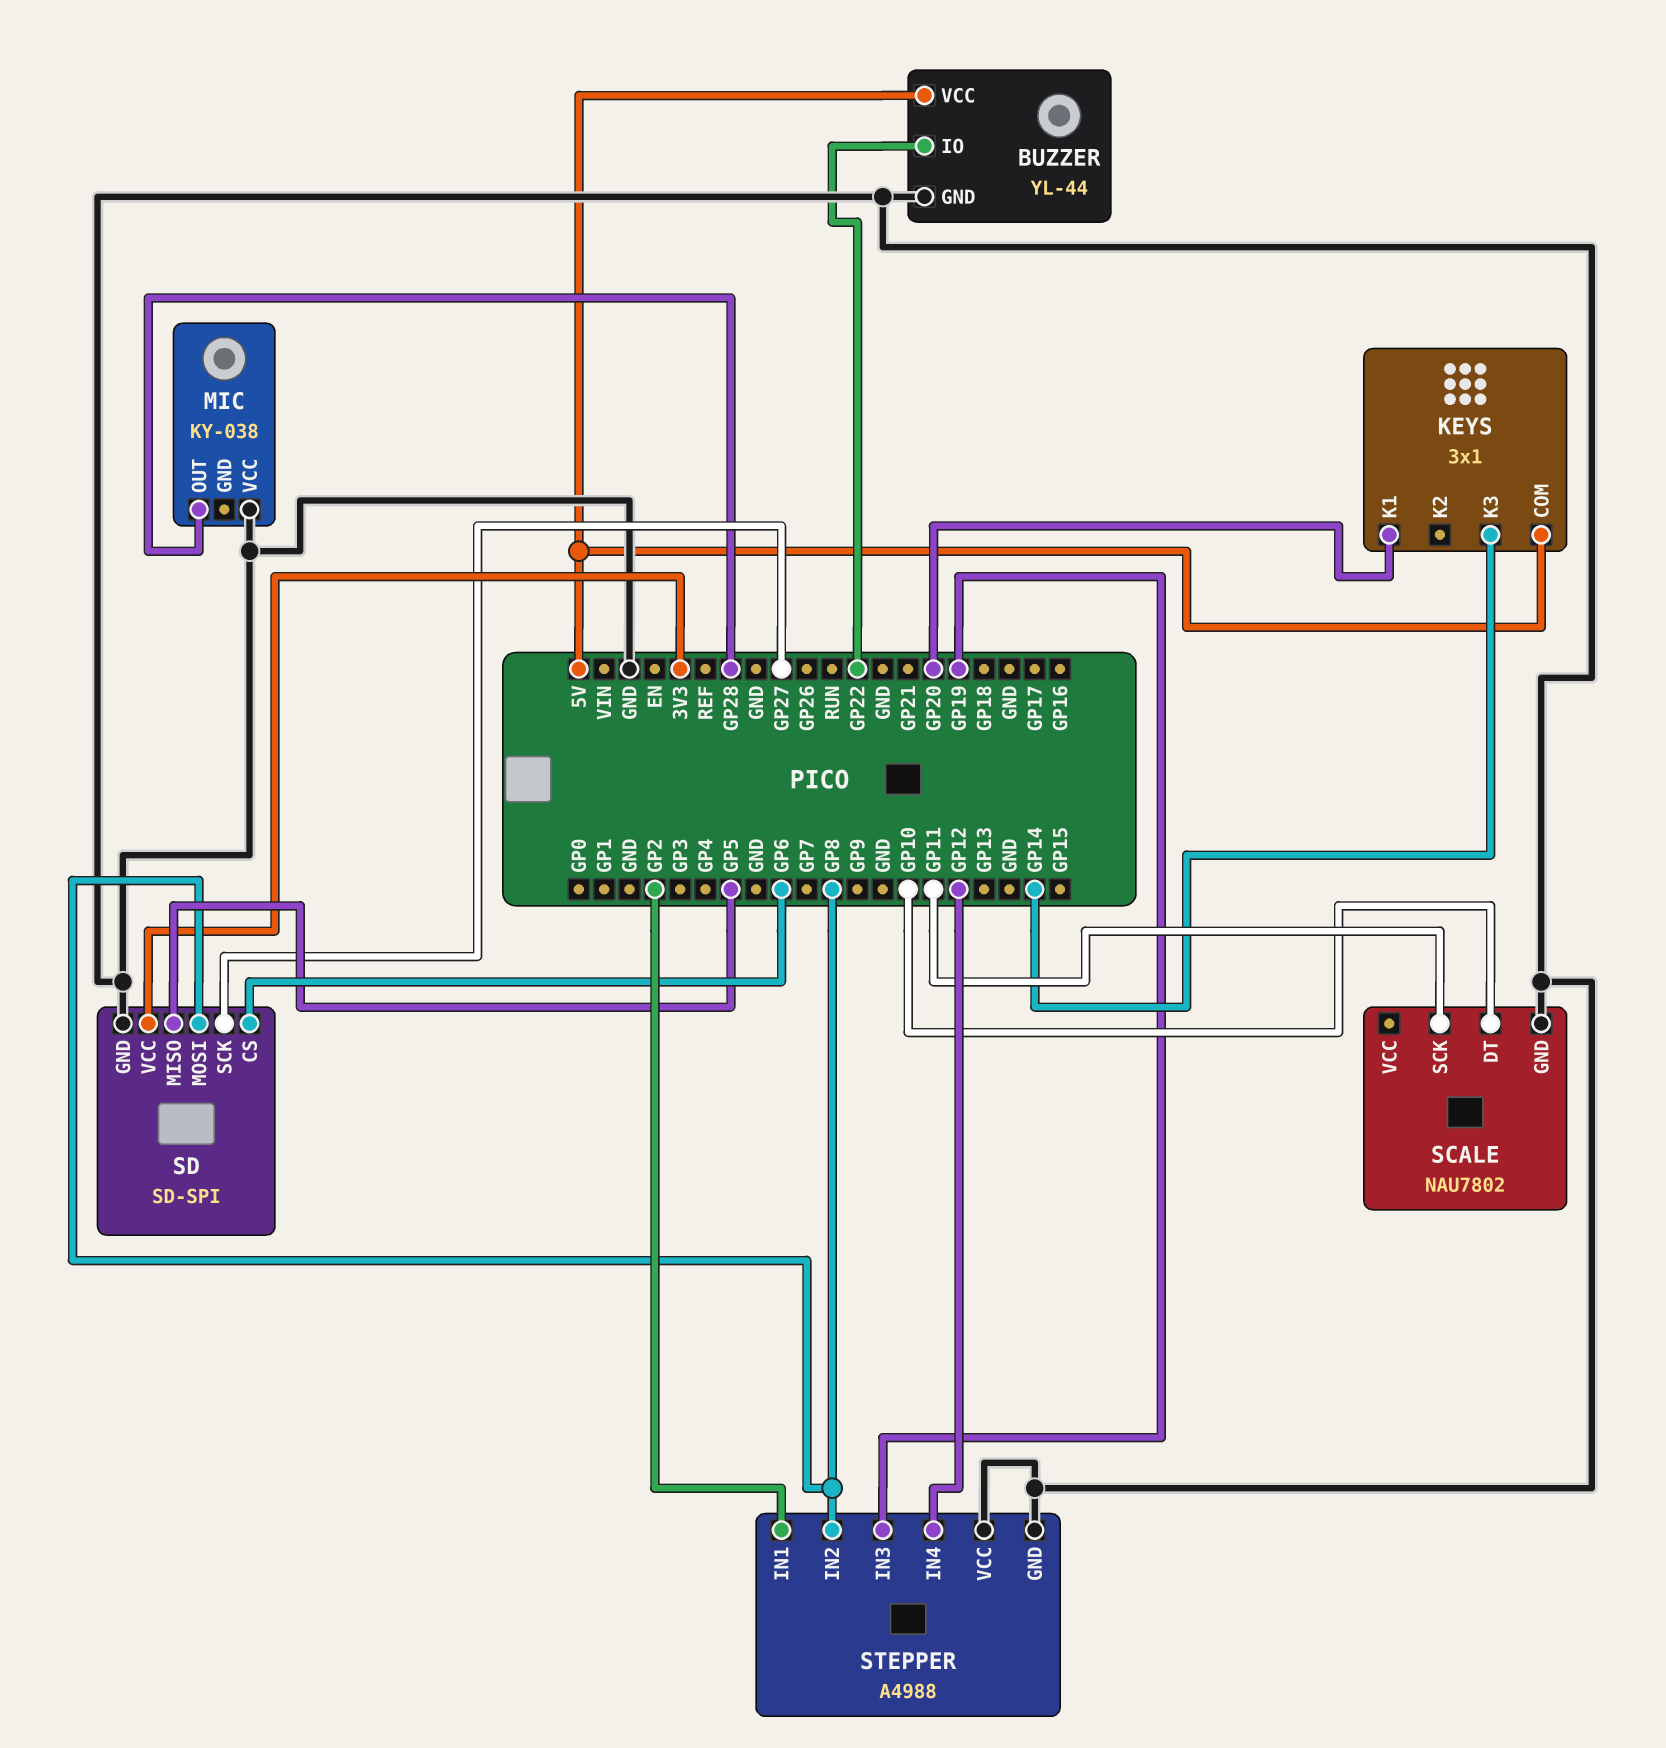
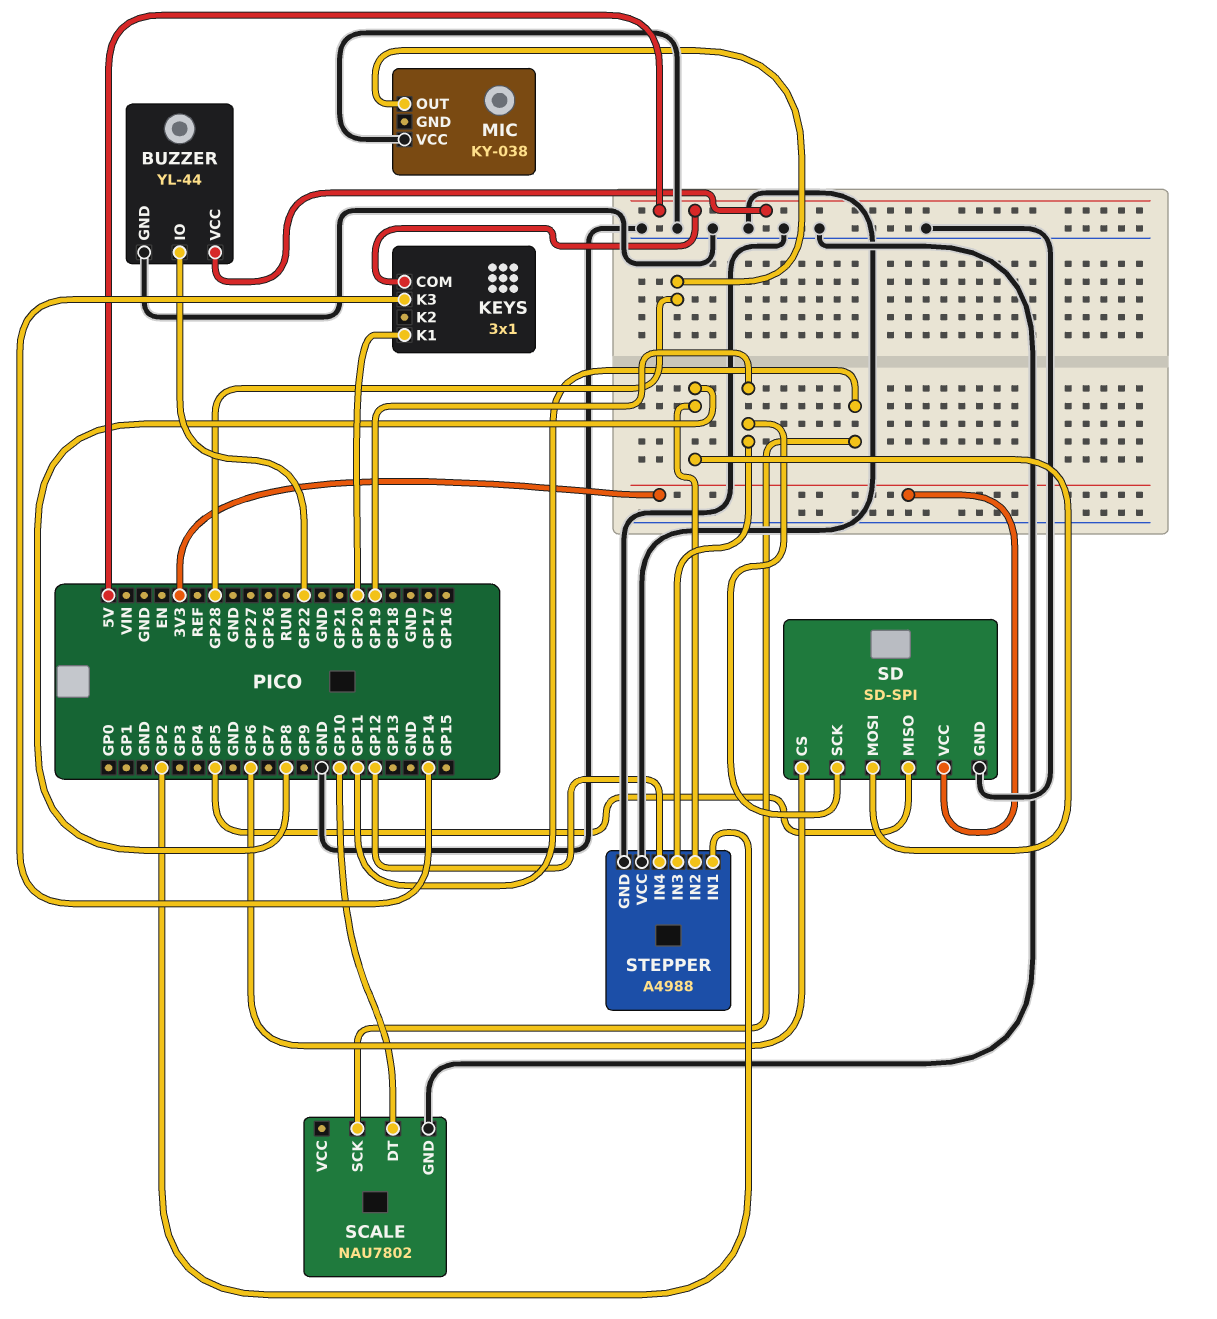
SD pin SCK: GP27 -> GP19

